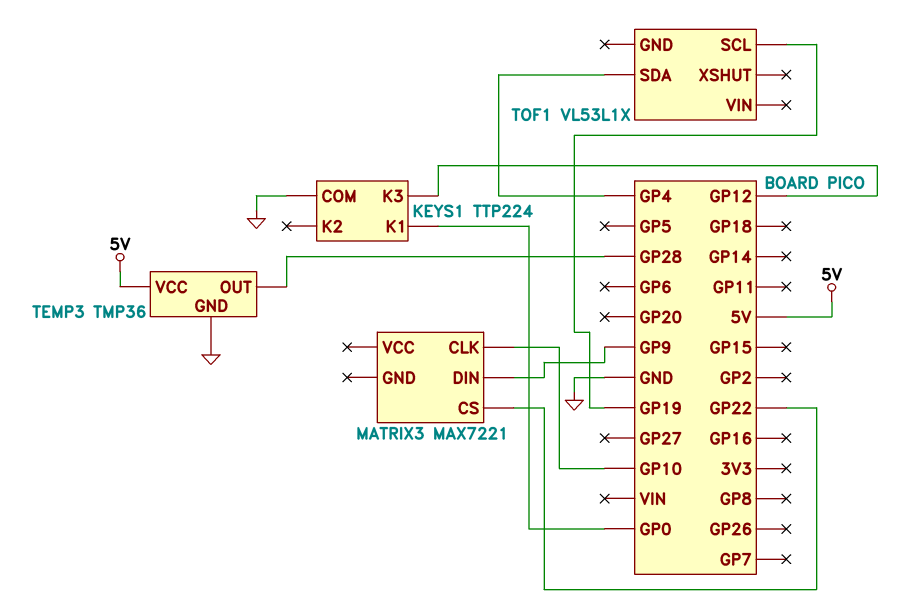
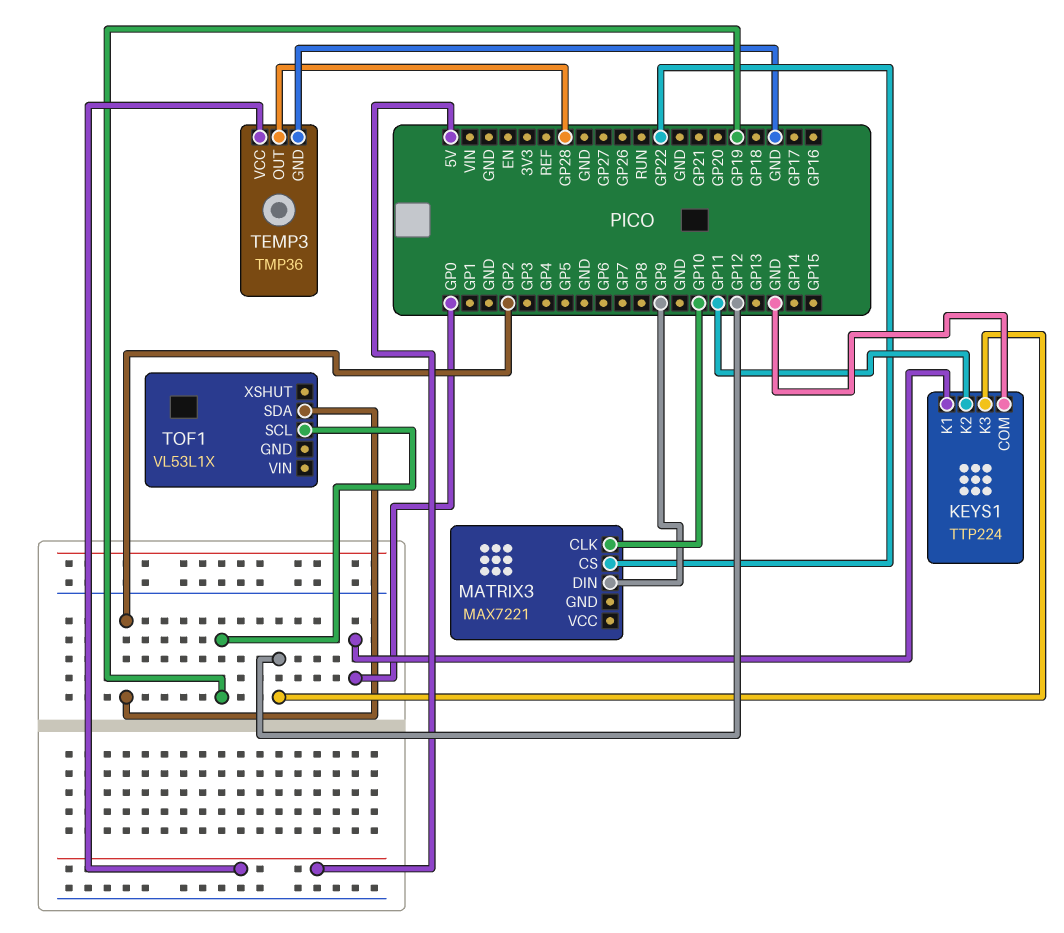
KEYS1 pin K2: none -> GP11
TOF1 pin SDA: GP4 -> GP2

